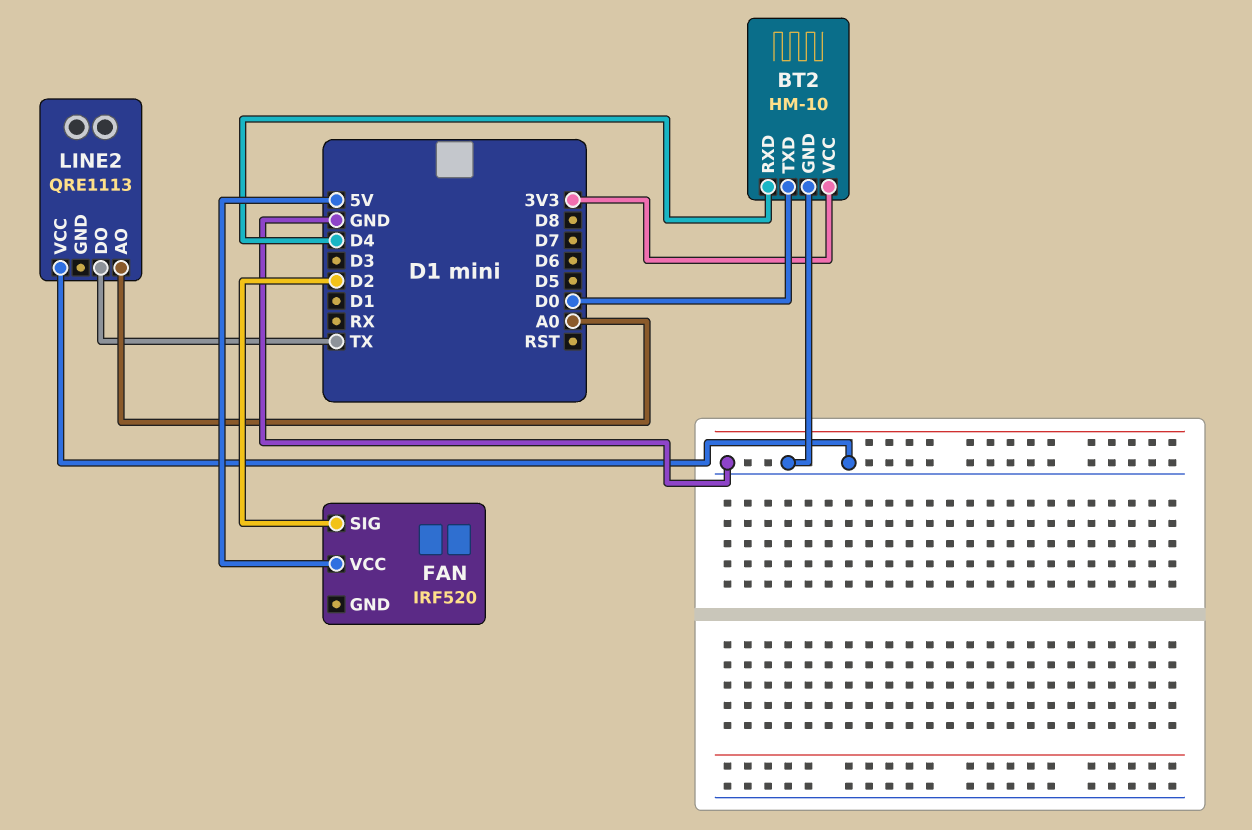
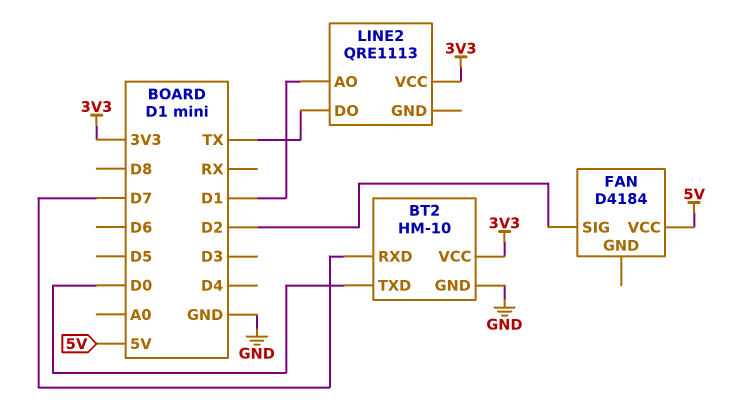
BT2 pin RXD: D4 -> D7
FAN: IRF520 -> D4184
LINE2 pin AO: A0 -> D1
LINE2 pin VCC: GND -> 3V3

